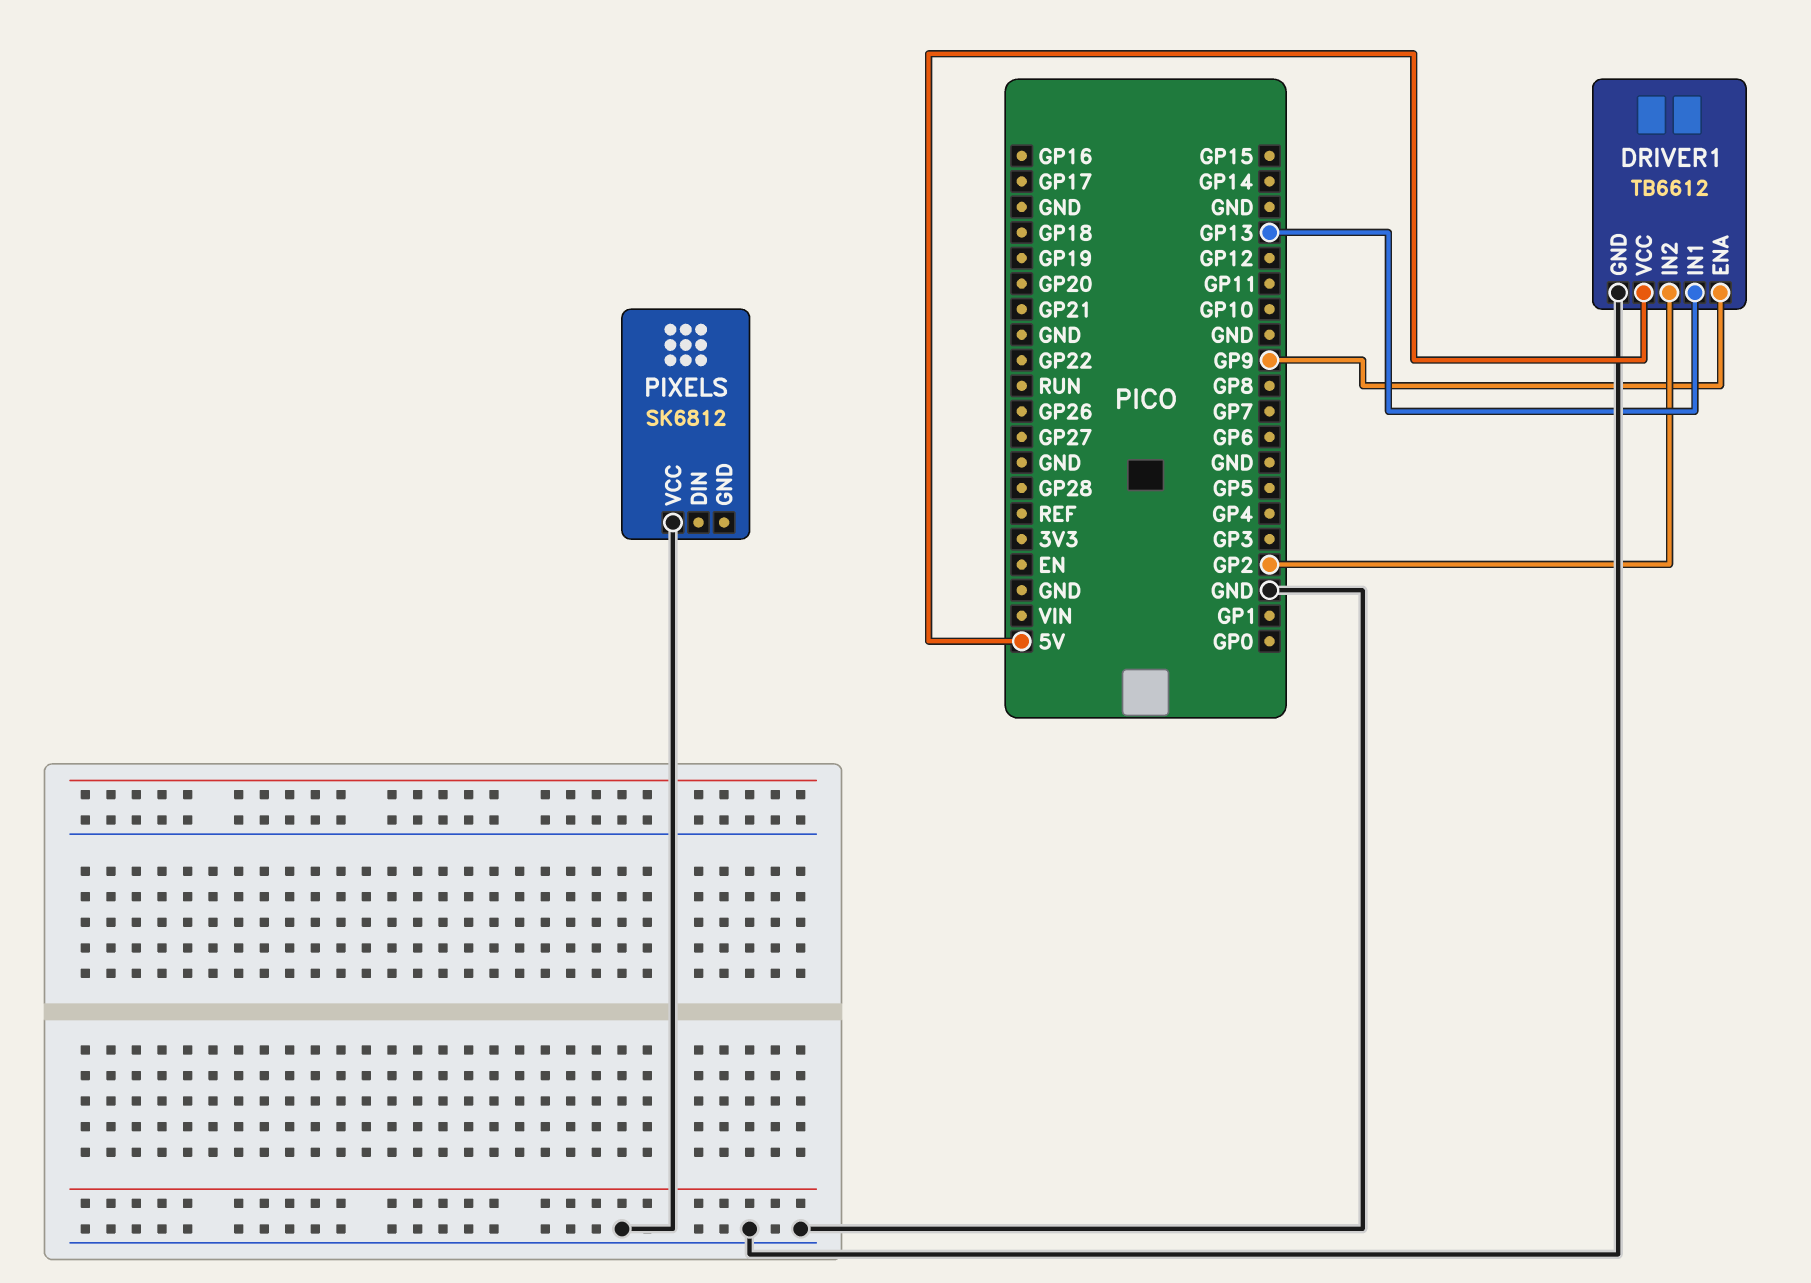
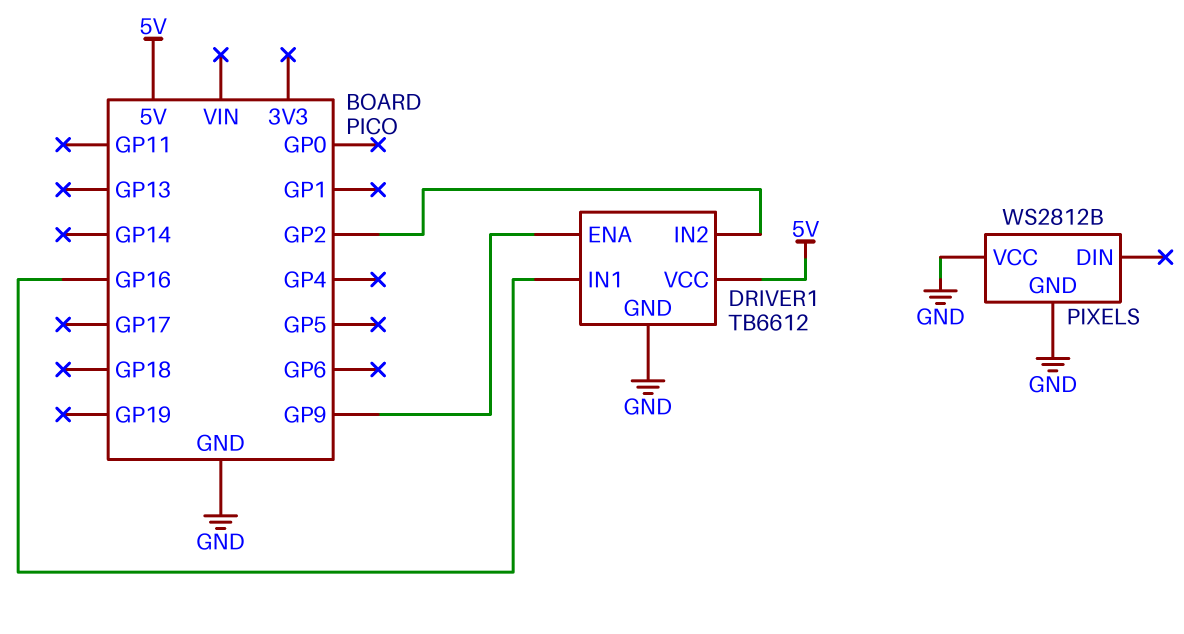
DRIVER1 pin IN1: GP13 -> GP16
PIXELS: SK6812 -> WS2812B
PIXELS pin GND: none -> GND

